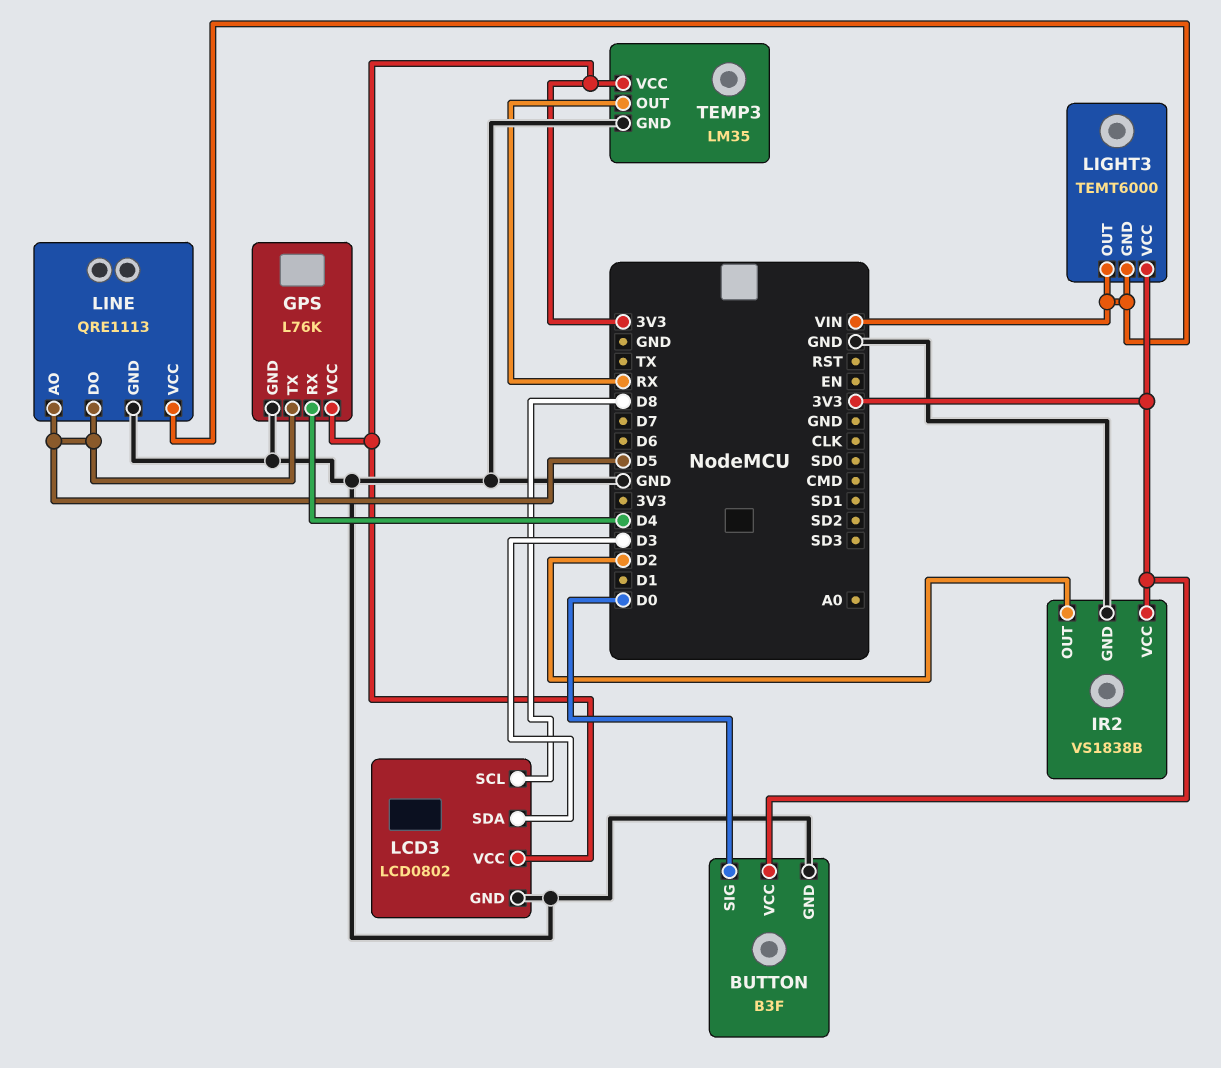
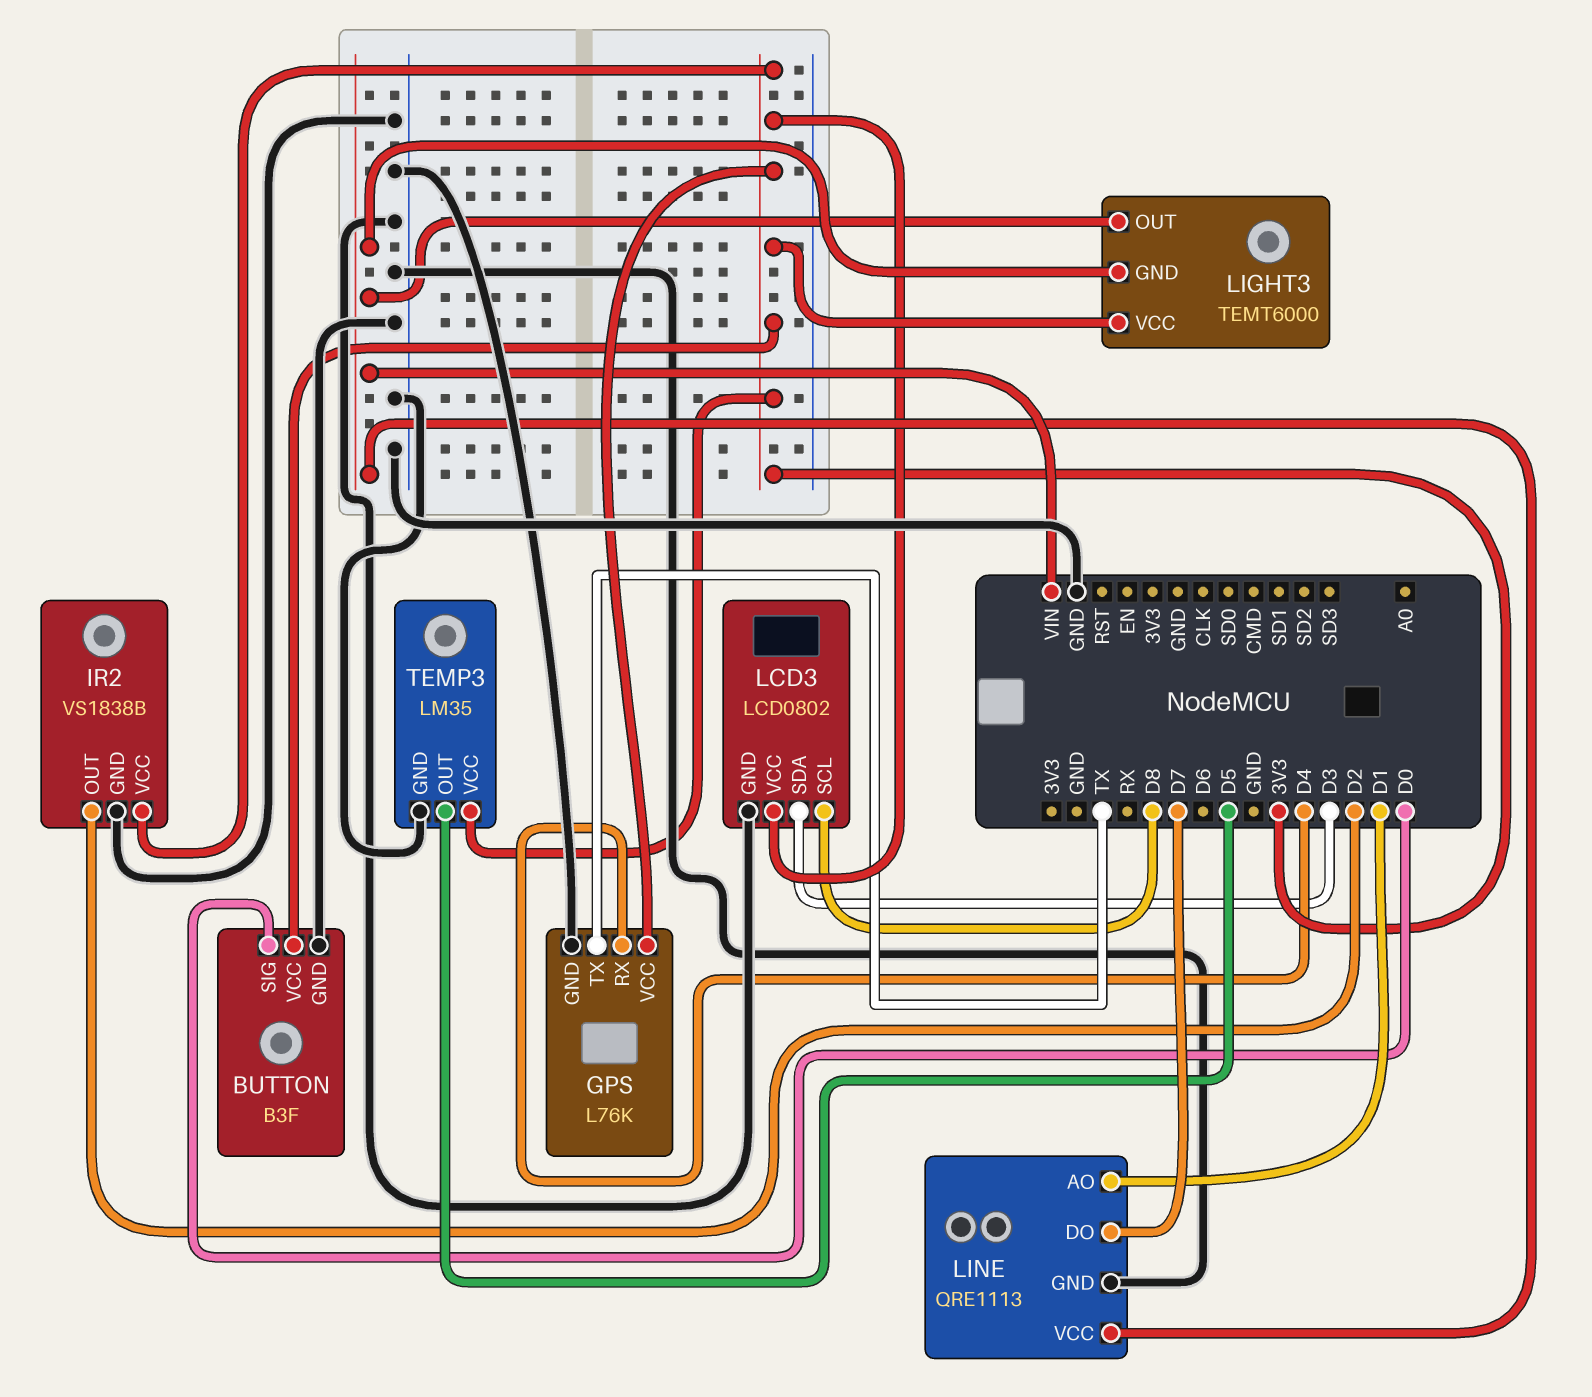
GPS pin TX: D5 -> TX
LINE pin AO: D5 -> D1
LINE pin DO: D5 -> D7
TEMP3 pin OUT: RX -> D5

